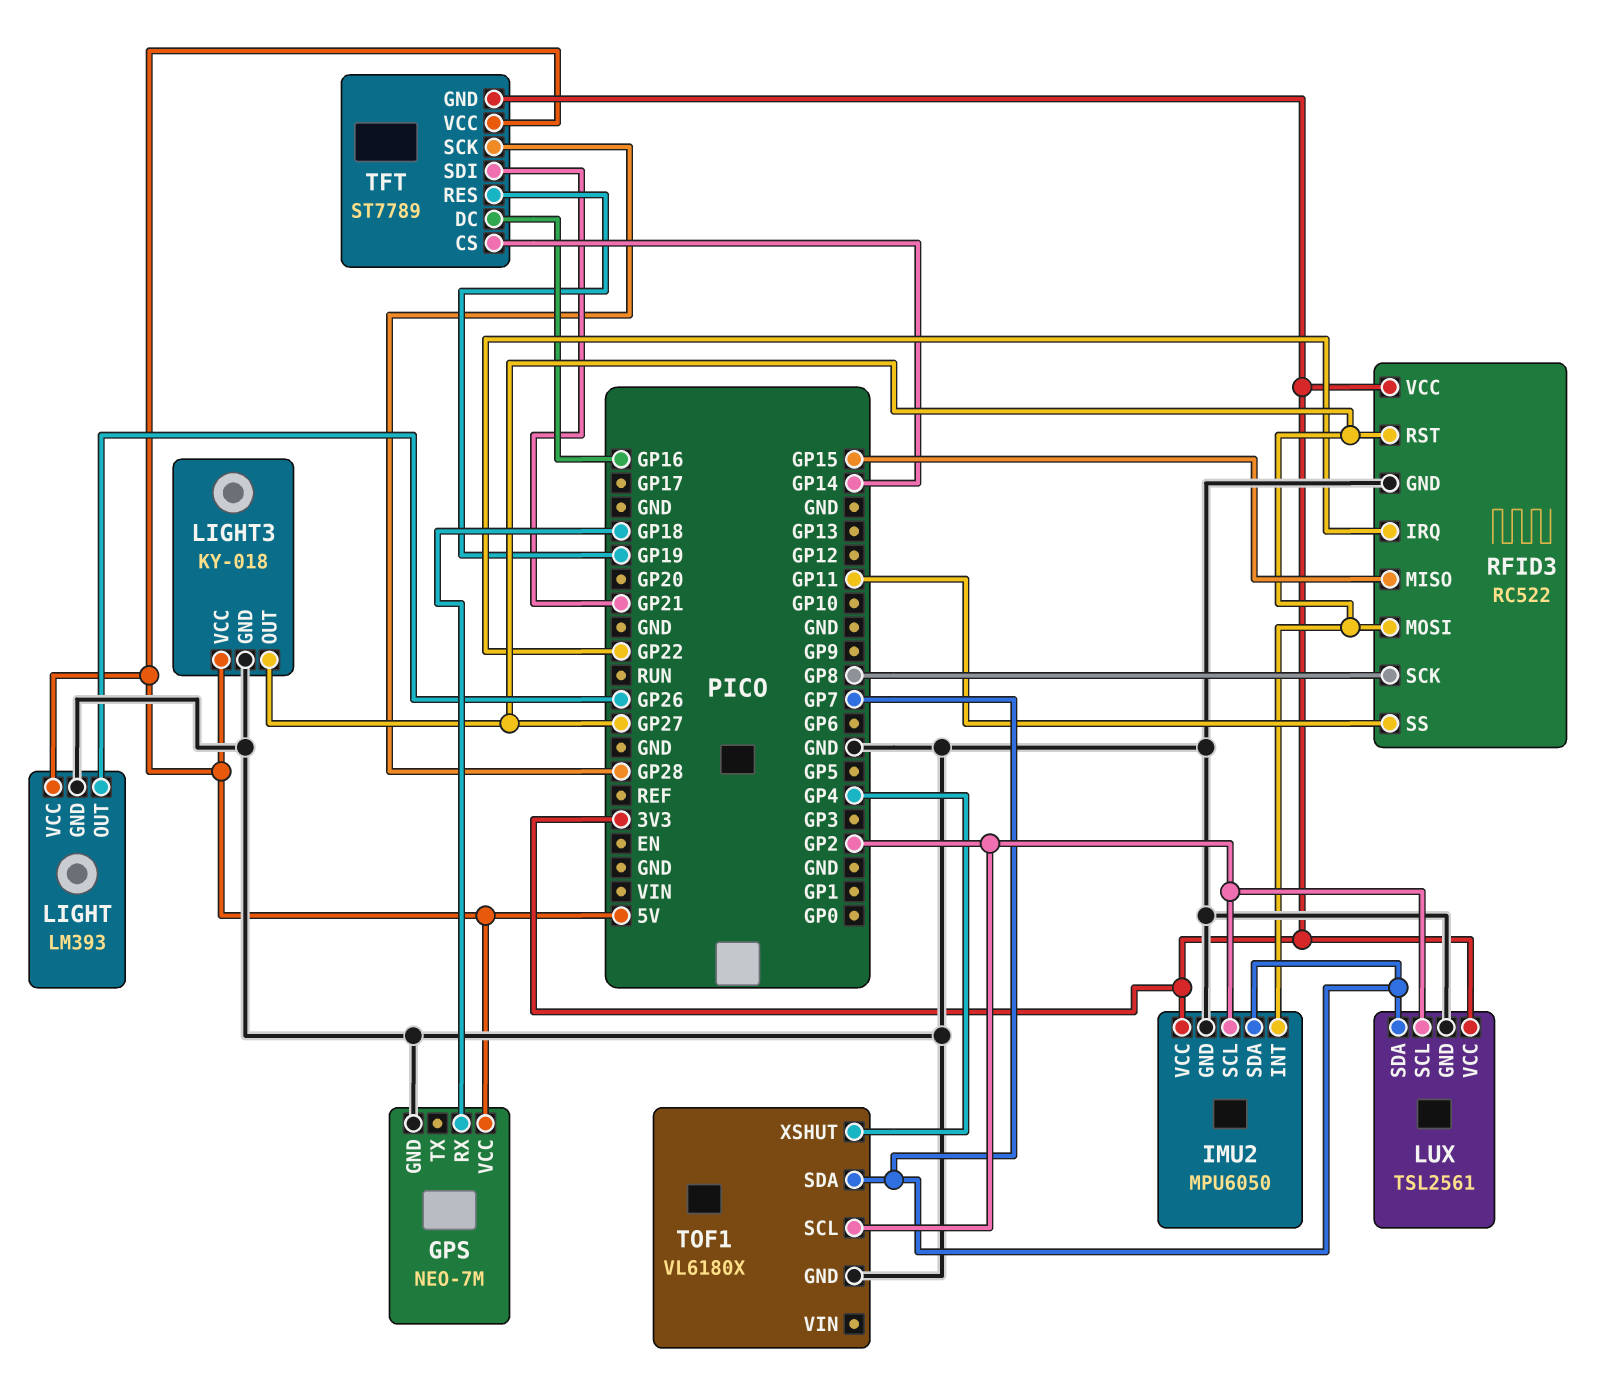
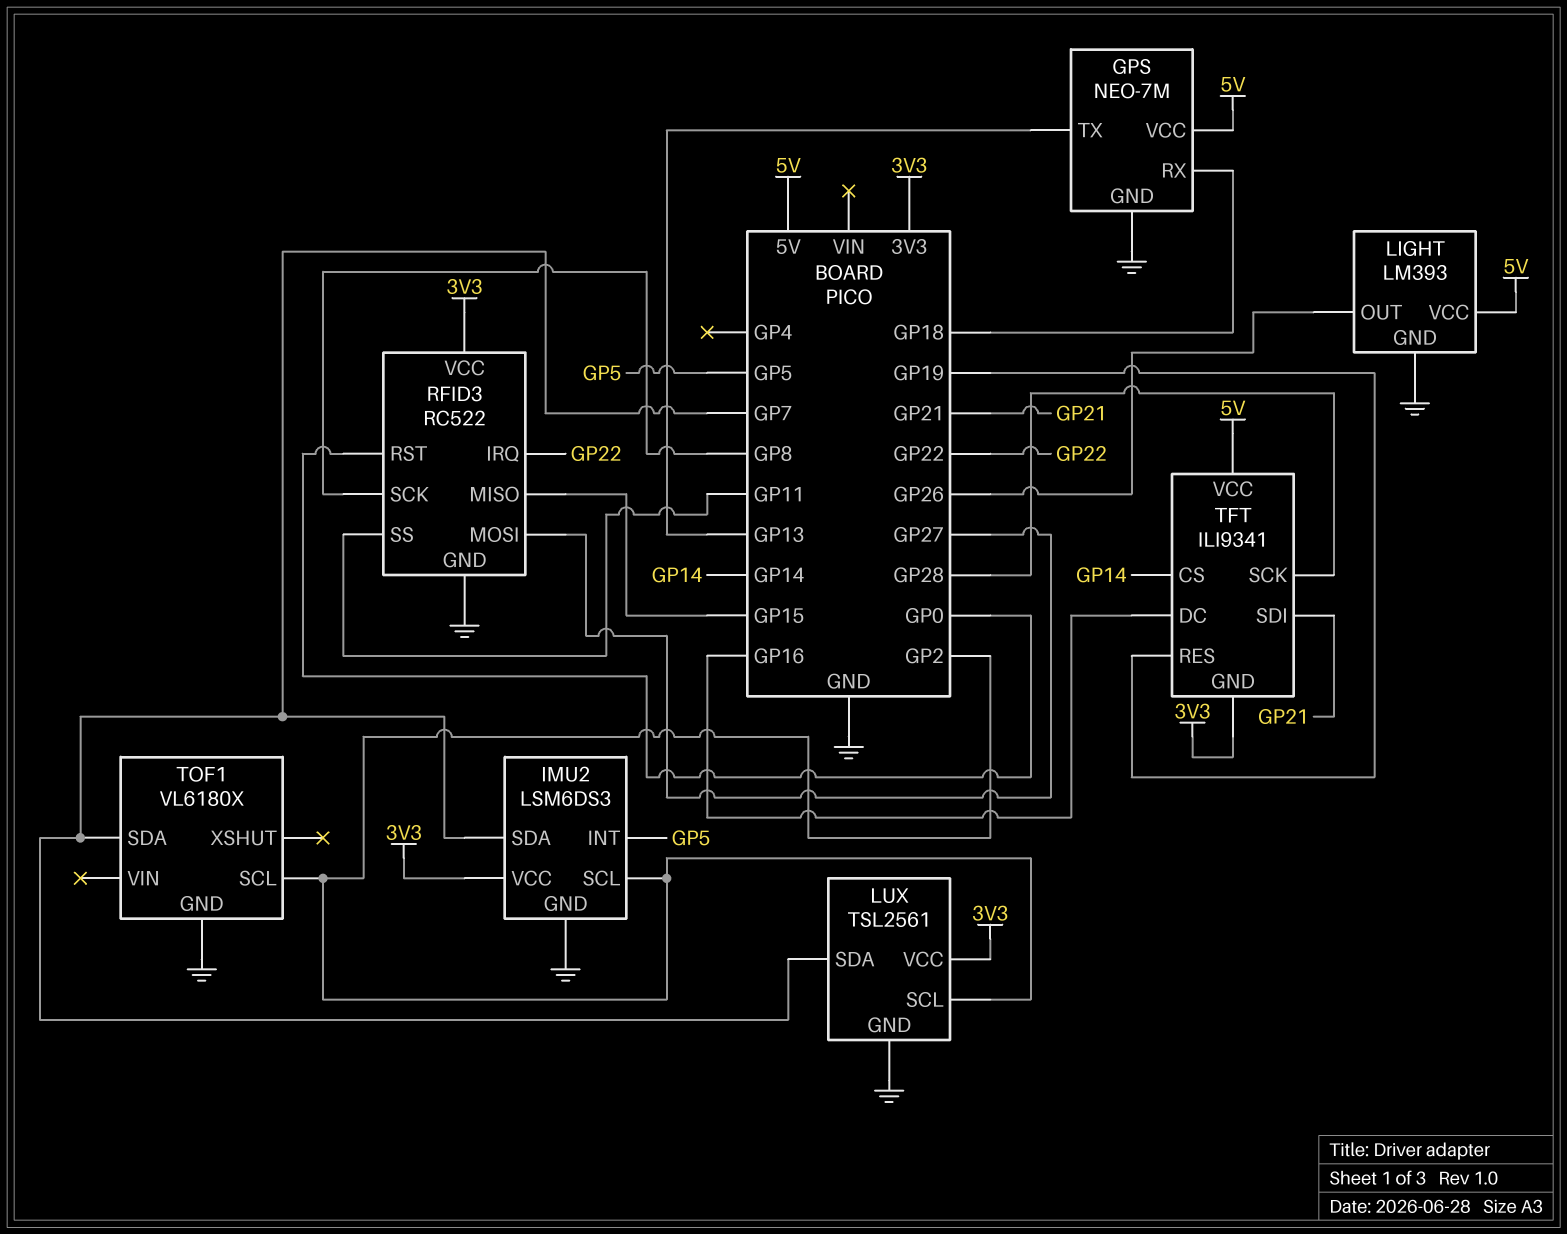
GPS pin TX: none -> GP13
IMU2: MPU6050 -> LSM6DS3
IMU2 pin INT: GP27 -> GP5
LIGHT3: KY-018 -> none
LIGHT3 pin GND: GND -> none
LIGHT3 pin OUT: GP27 -> none
LIGHT3 pin VCC: 5V -> none
RFID3 pin RST: GP27 -> GP0
TFT: ST7789 -> ILI9341
TOF1 pin XSHUT: GP4 -> none

